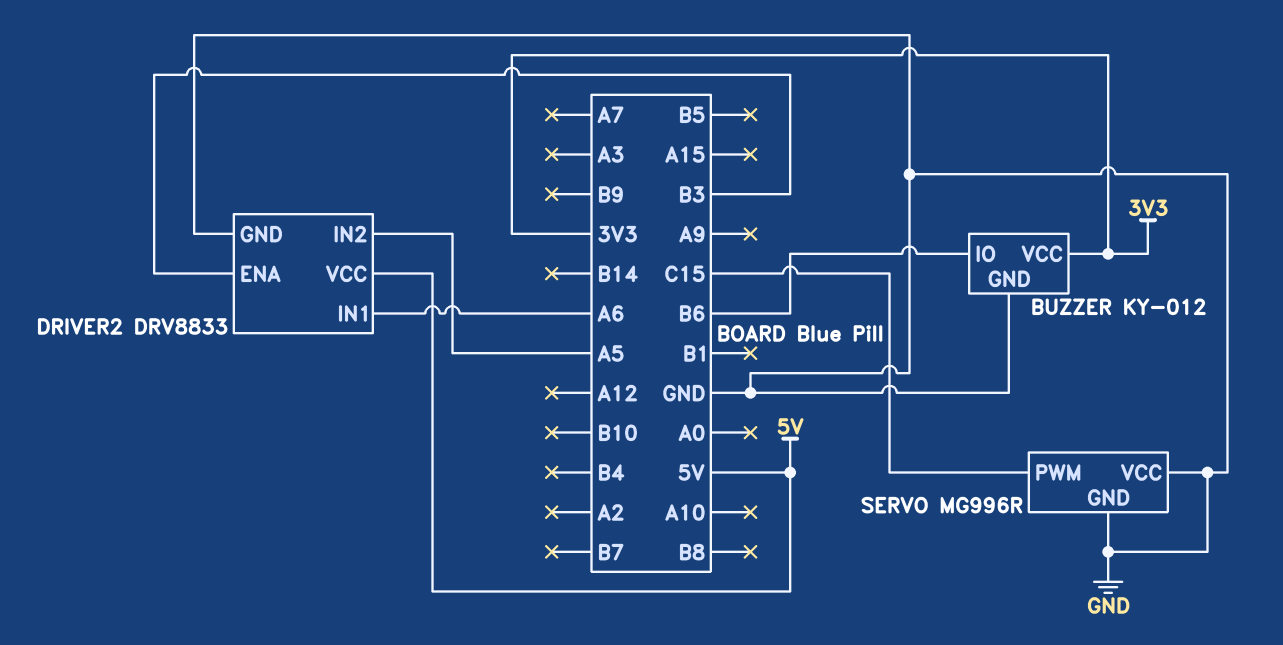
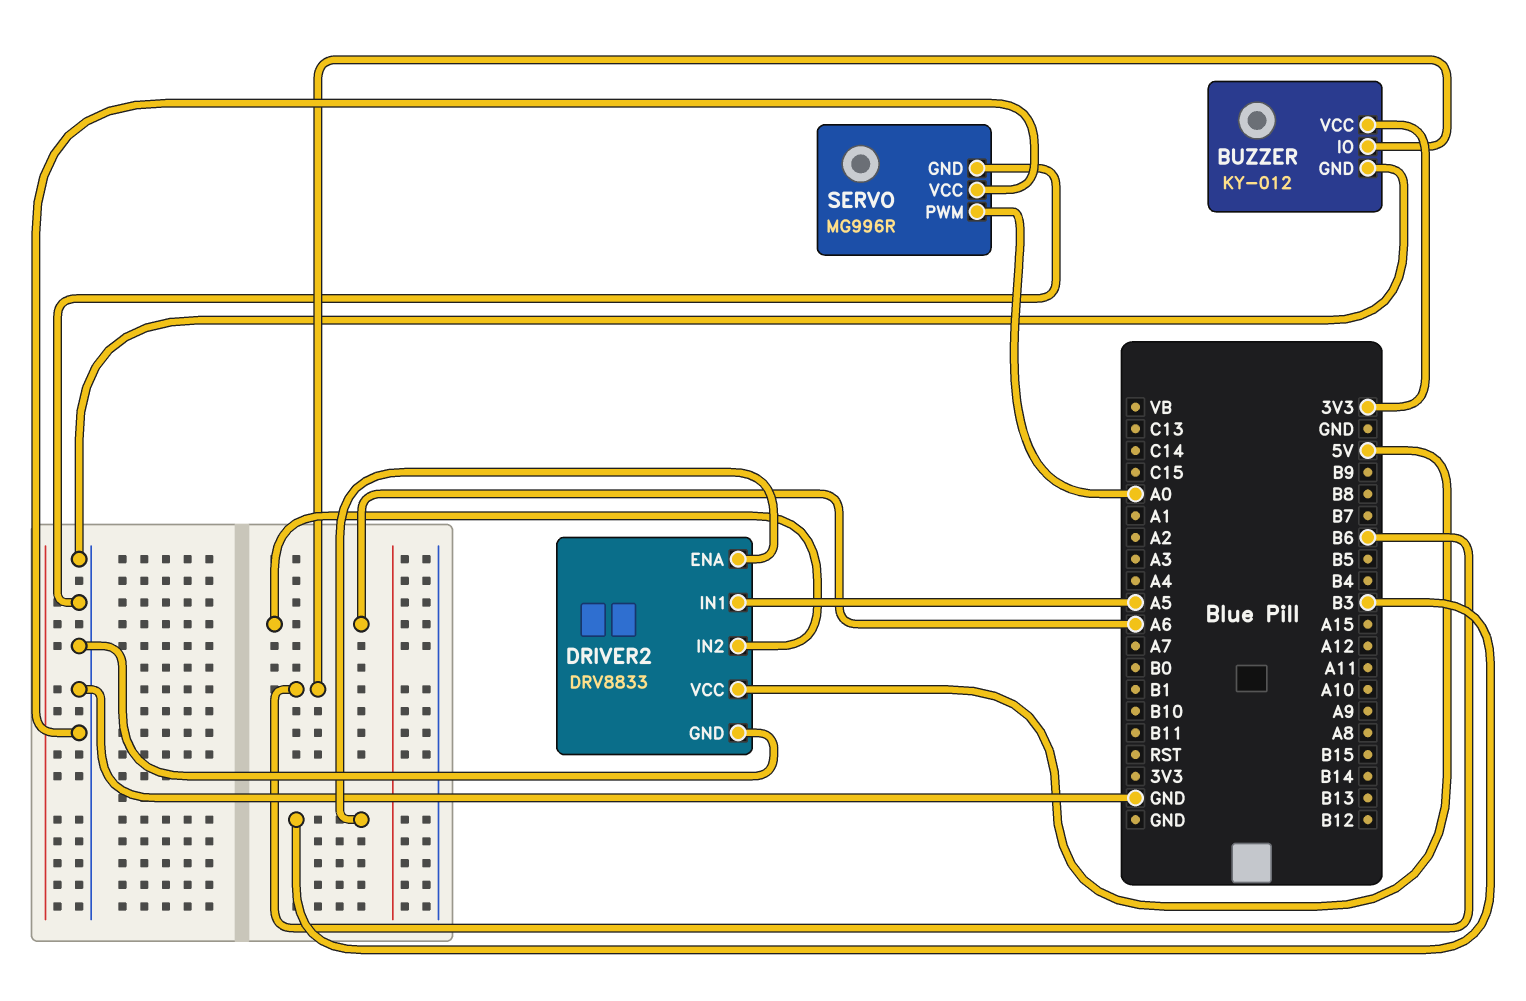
DRIVER2 pin IN1: A6 -> A5
DRIVER2 pin IN2: A5 -> A6
SERVO pin PWM: C15 -> A0

